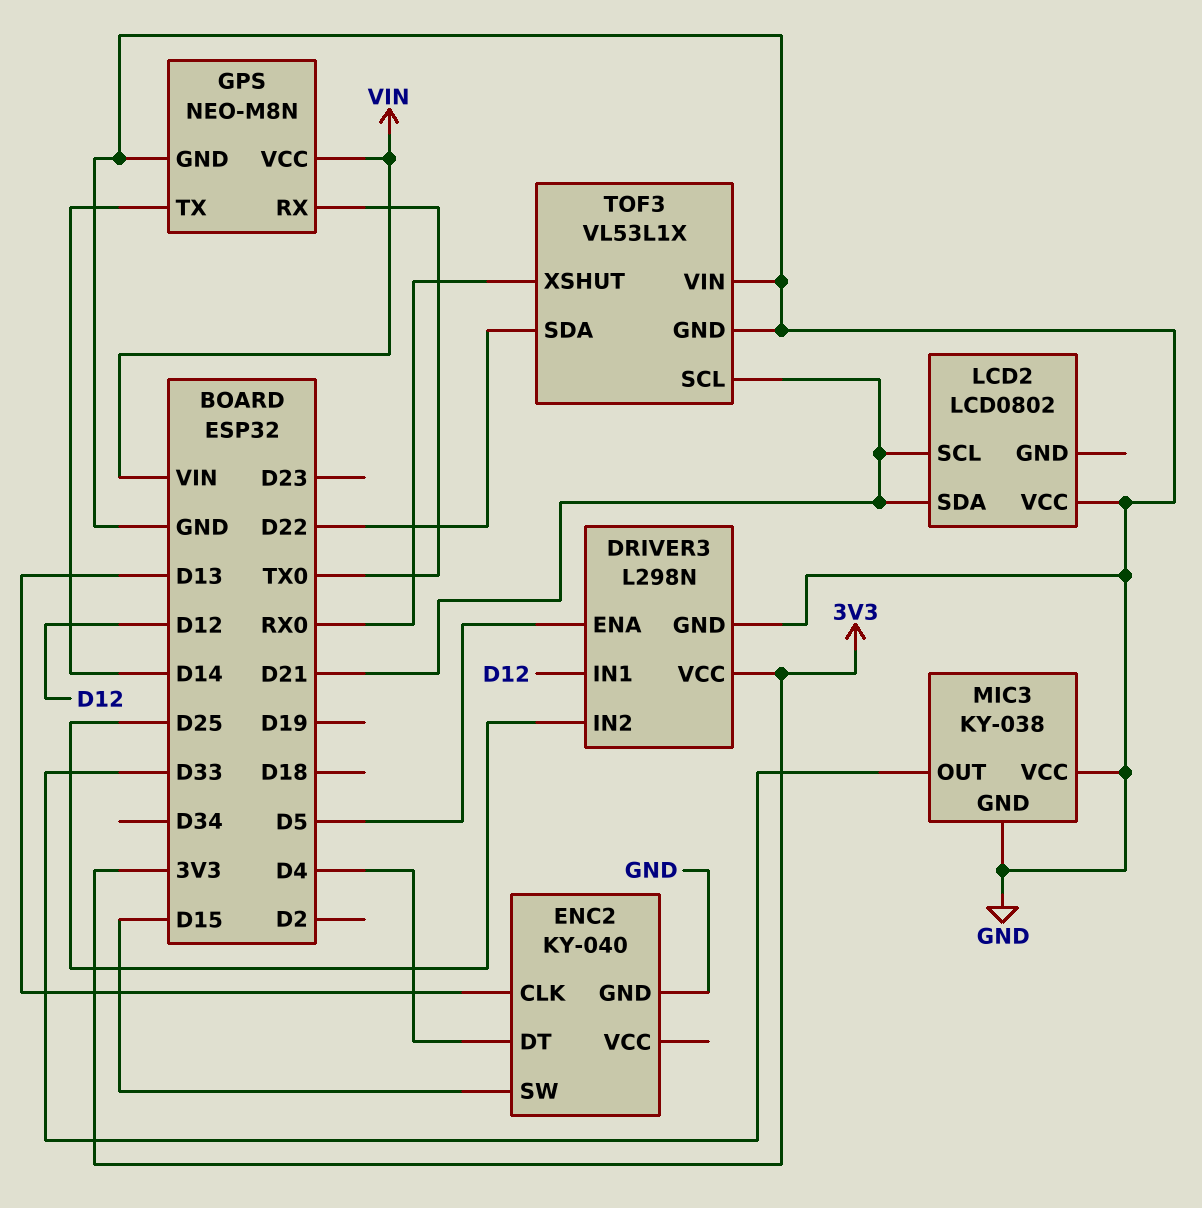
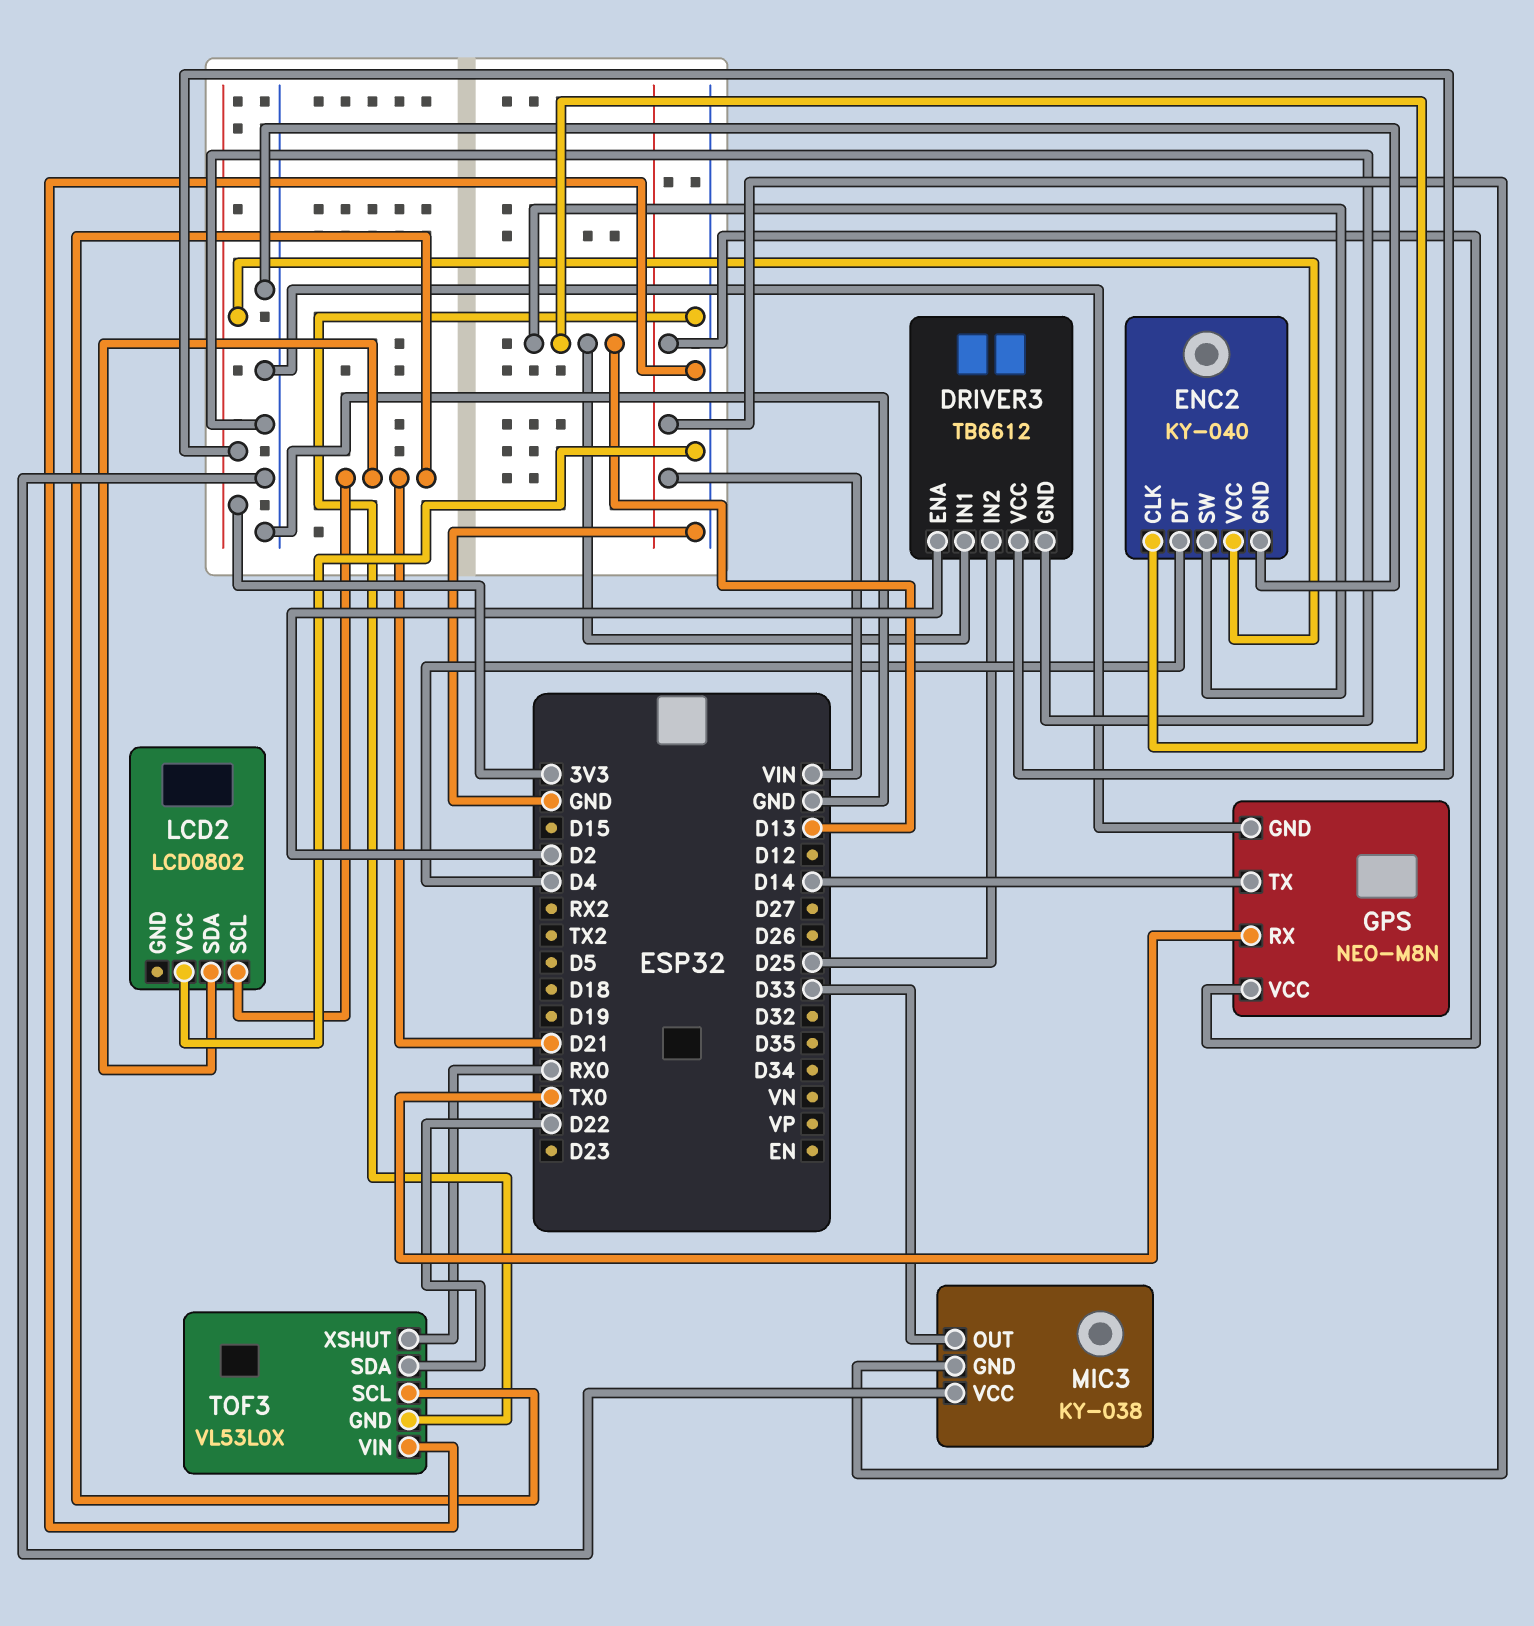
DRIVER3: L298N -> TB6612
DRIVER3 pin ENA: D5 -> D2
DRIVER3 pin IN1: D12 -> D13
ENC2 pin SW: D15 -> D13
ENC2 pin VCC: none -> 3V3
MIC3 pin GND: GND -> VIN
TOF3: VL53L1X -> VL53L0X

